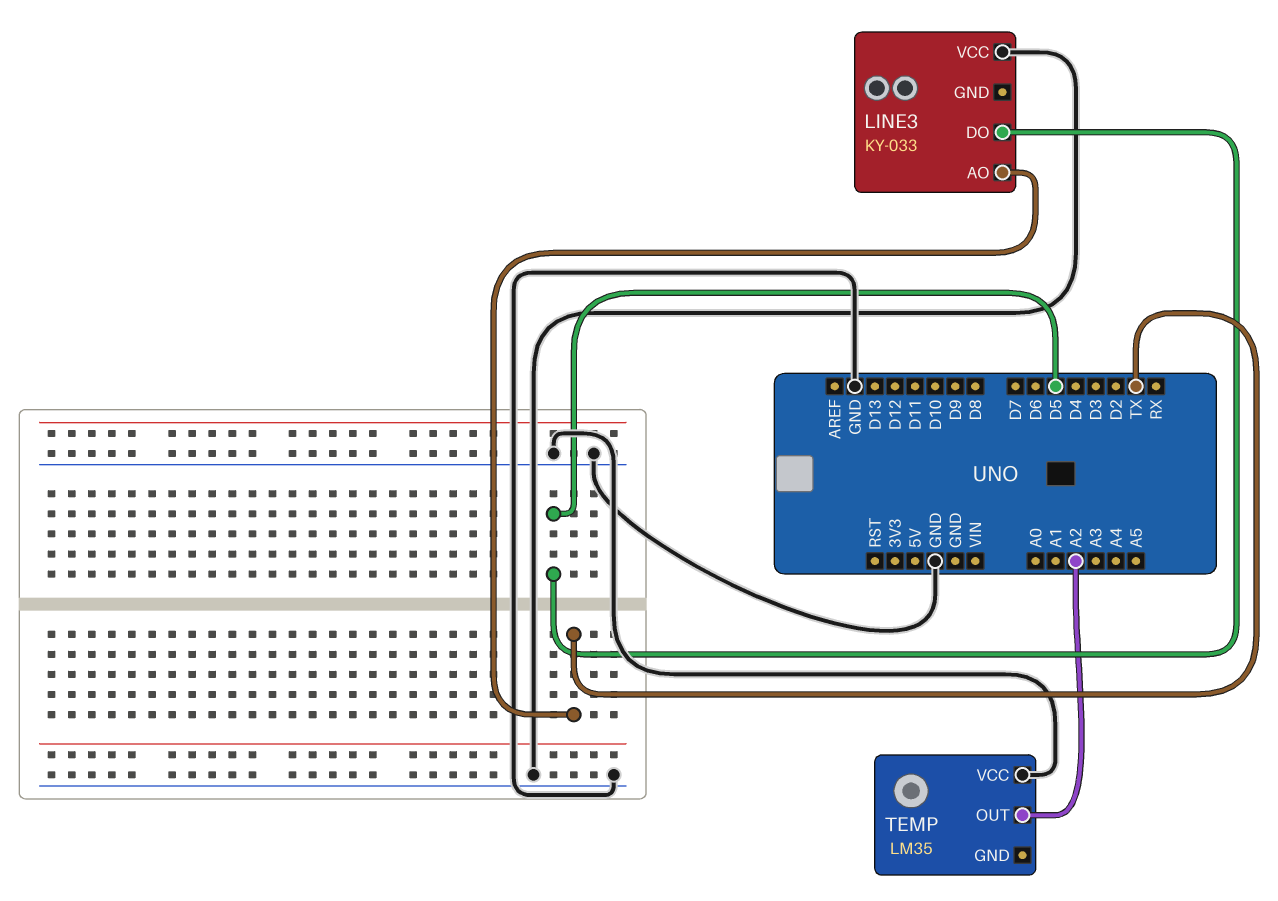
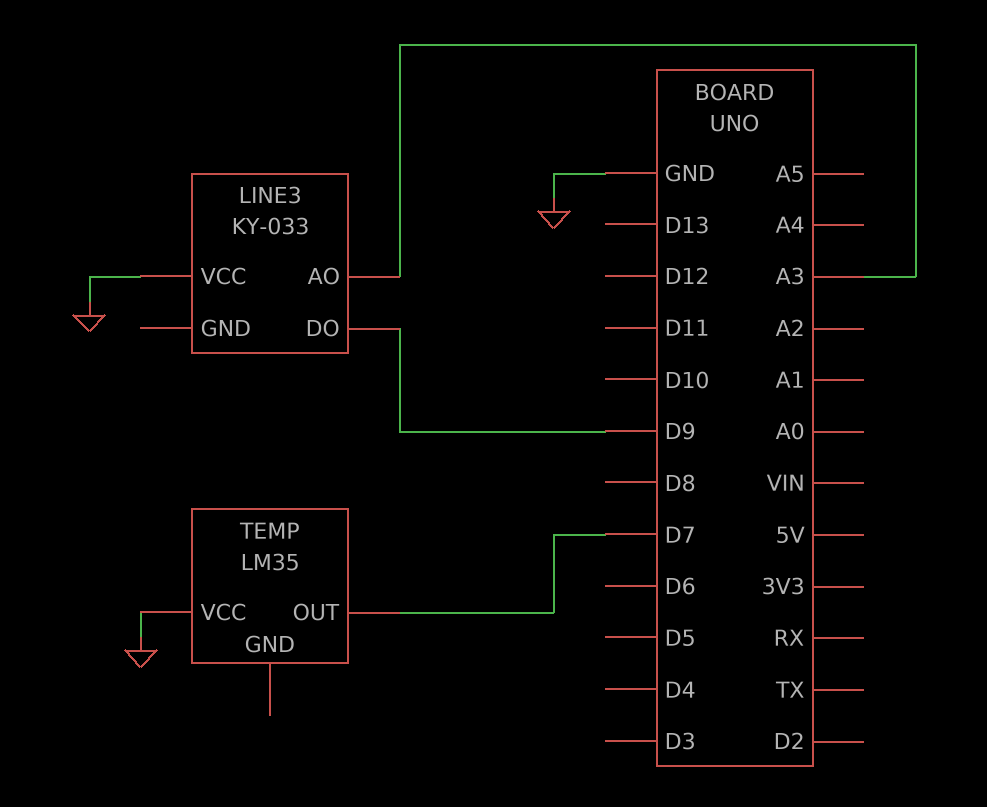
LINE3 pin AO: TX -> A3
LINE3 pin DO: D5 -> D9
TEMP pin OUT: A2 -> D7

